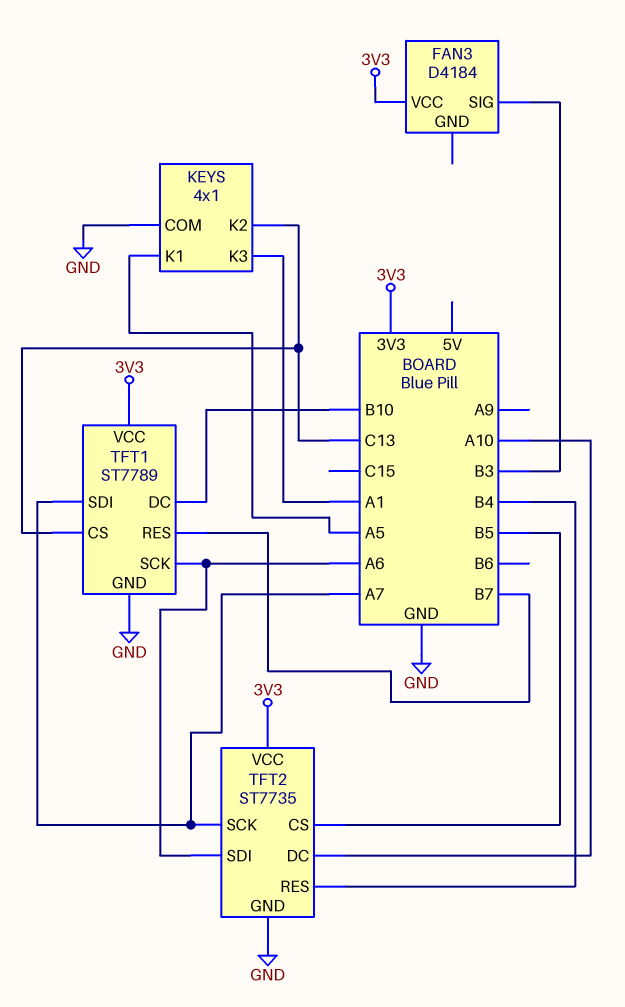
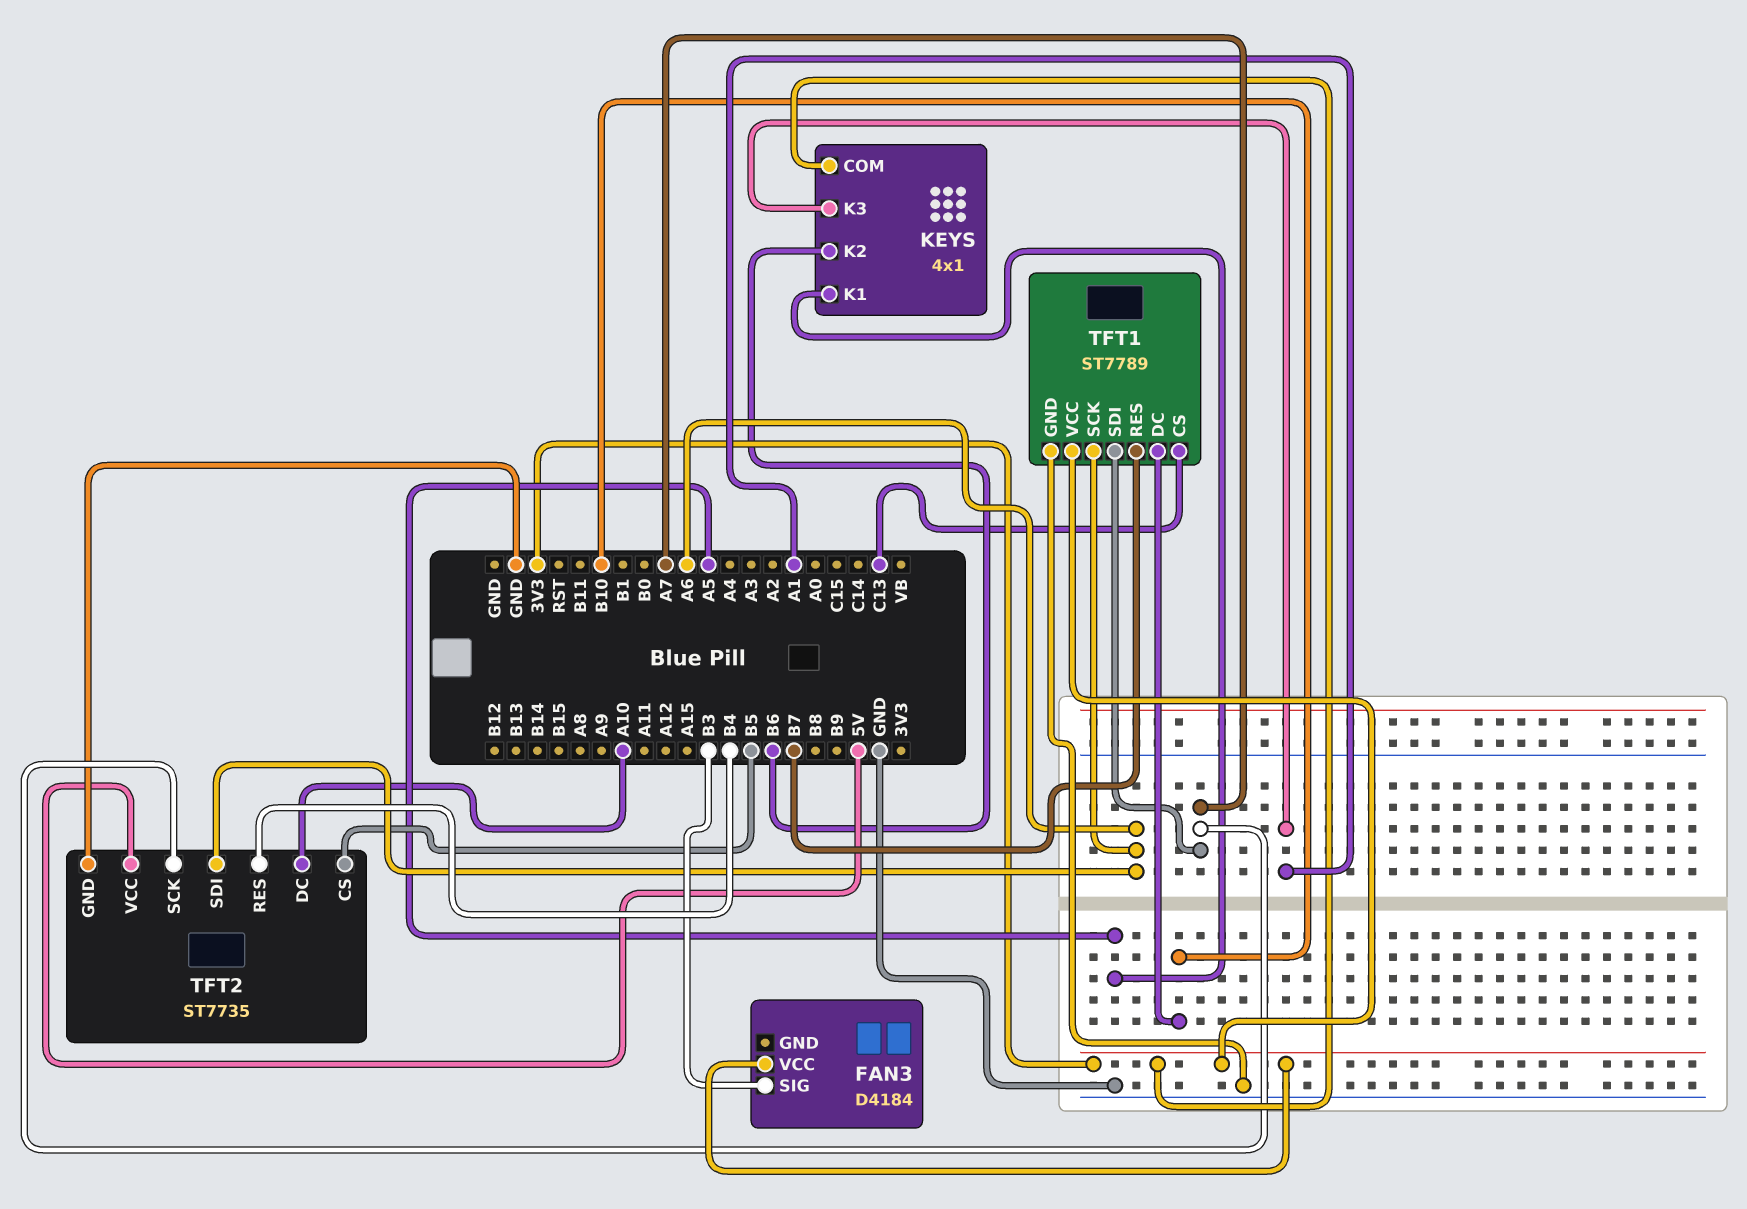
KEYS pin COM: GND -> 3V3
KEYS pin K2: C13 -> B6
TFT2 pin VCC: 3V3 -> 5V

